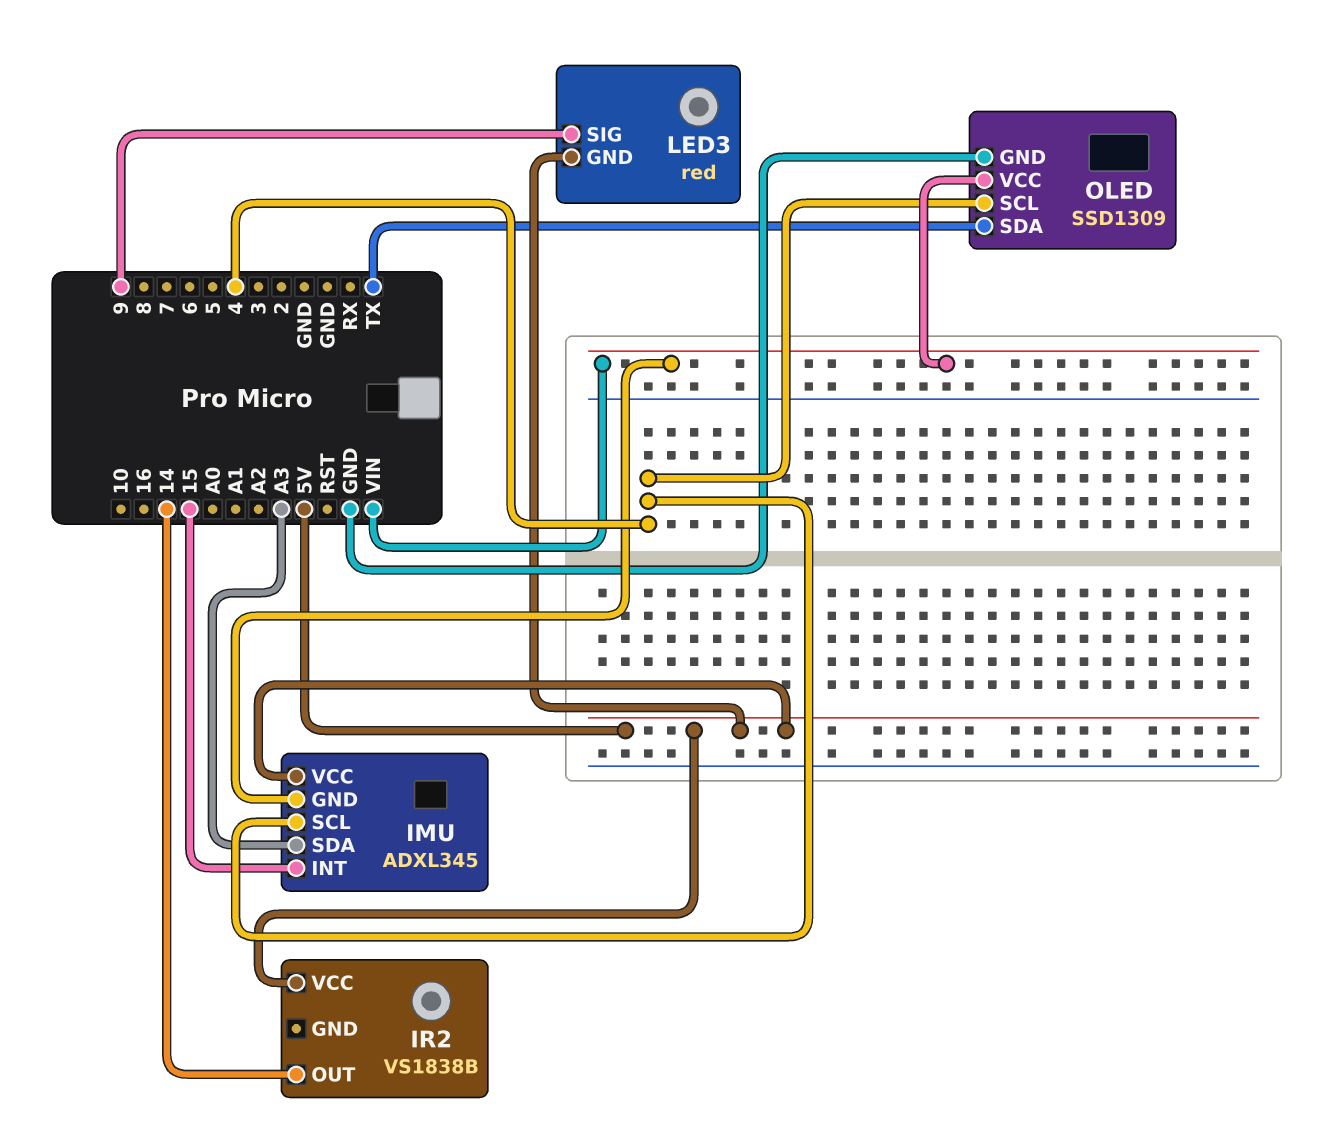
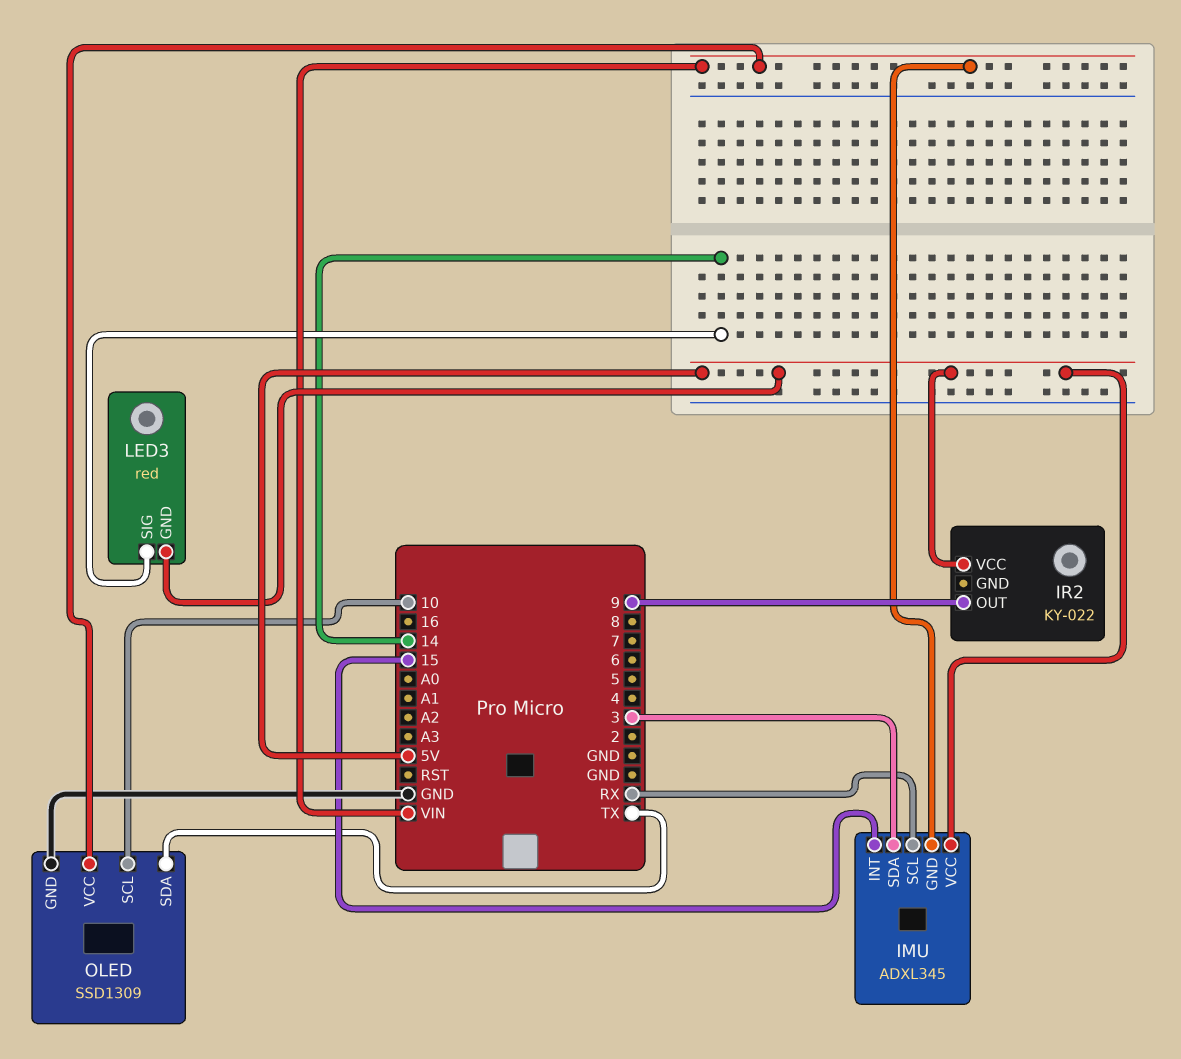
IMU pin SCL: 4 -> RX
IMU pin SDA: A3 -> 3
IR2: VS1838B -> KY-022
IR2 pin OUT: 14 -> 9
LED3 pin SIG: 9 -> 14
OLED pin SCL: 4 -> 10

